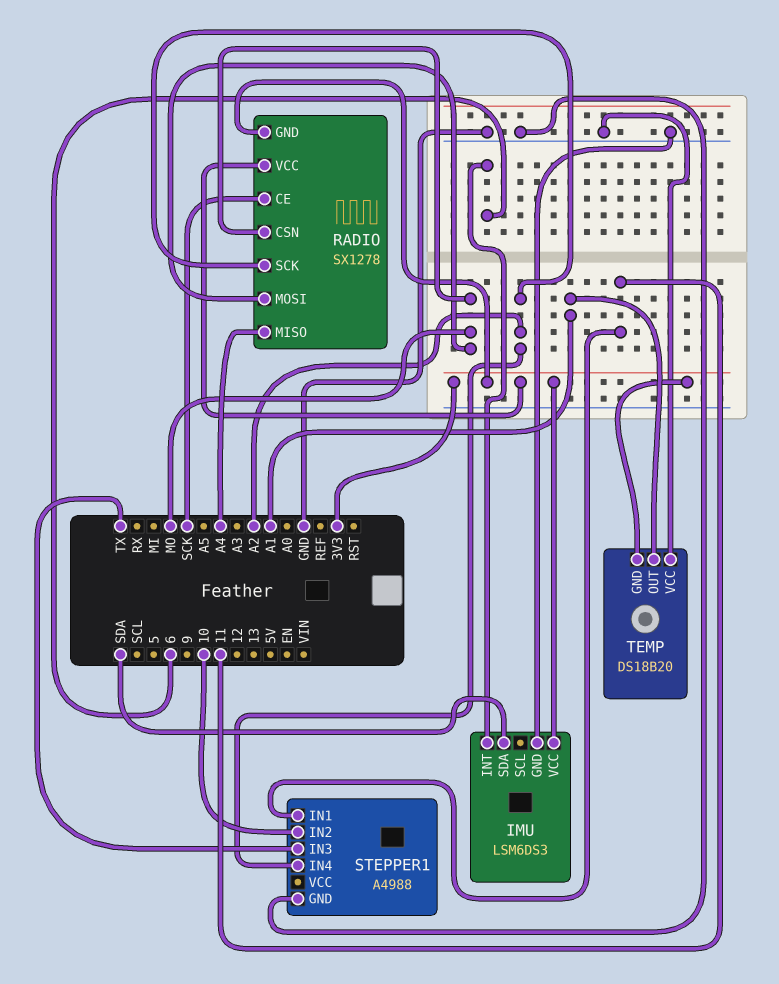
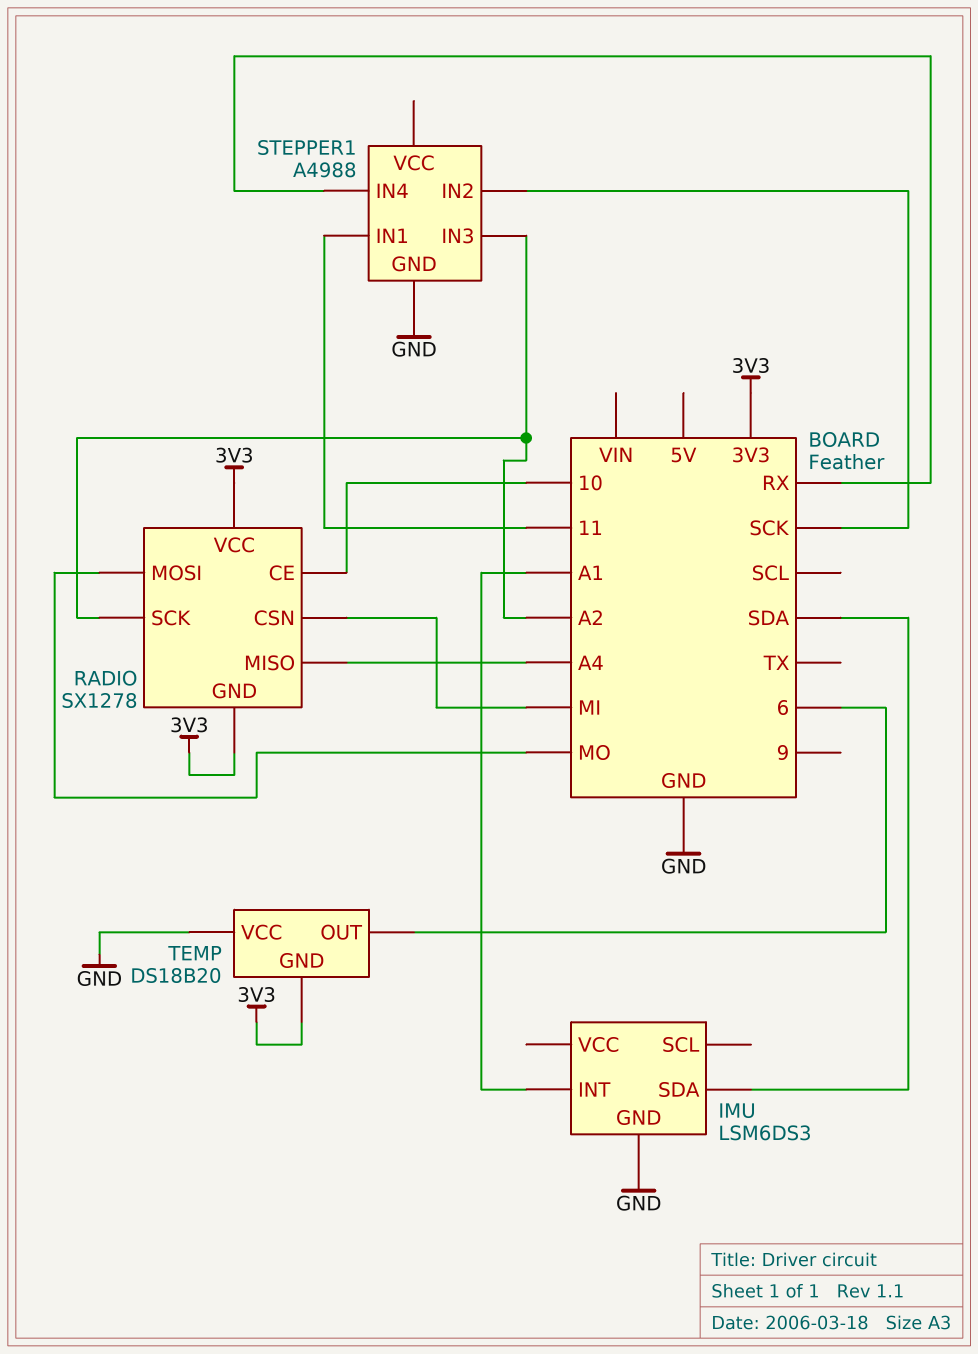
IMU pin INT: 6 -> A1
IMU pin VCC: 3V3 -> none
RADIO pin CE: SCK -> 10
RADIO pin CSN: MO -> MI
STEPPER1 pin IN2: 10 -> SCK
STEPPER1 pin IN3: TX -> A2
STEPPER1 pin IN4: A2 -> RX
TEMP pin OUT: A1 -> 6

